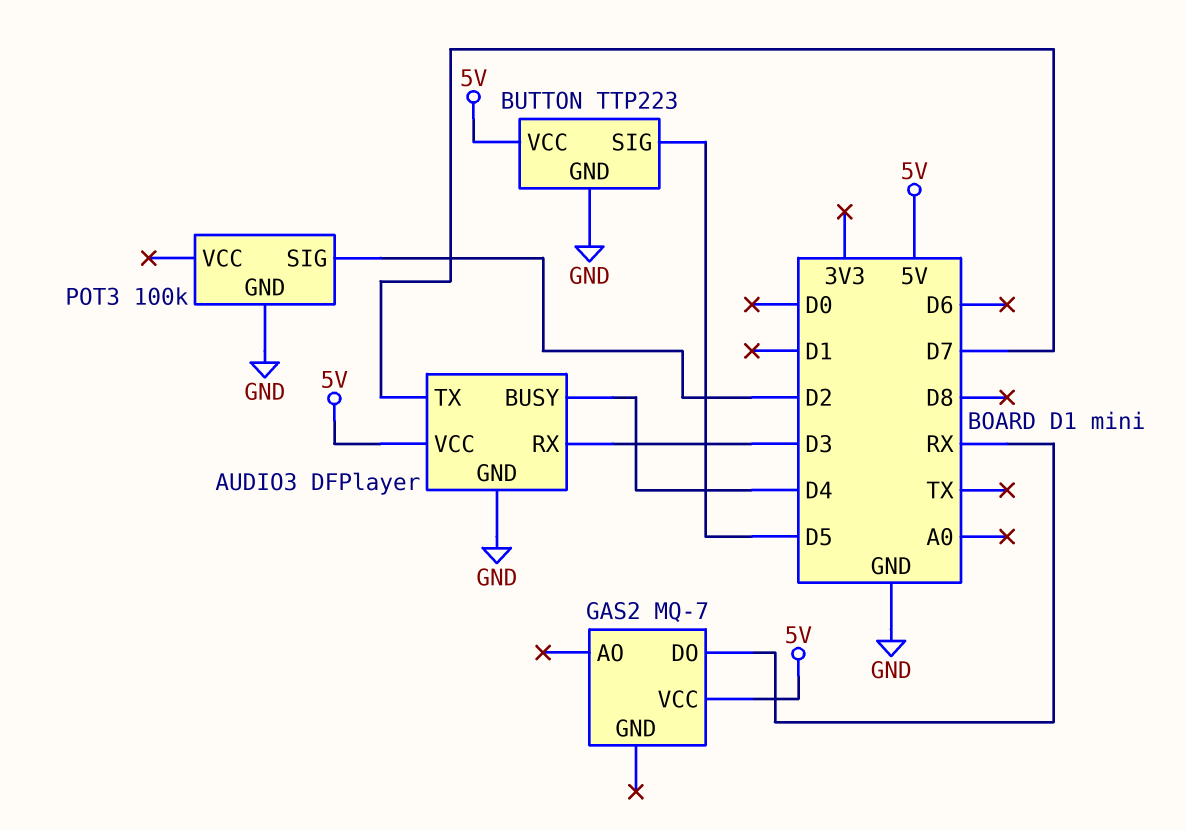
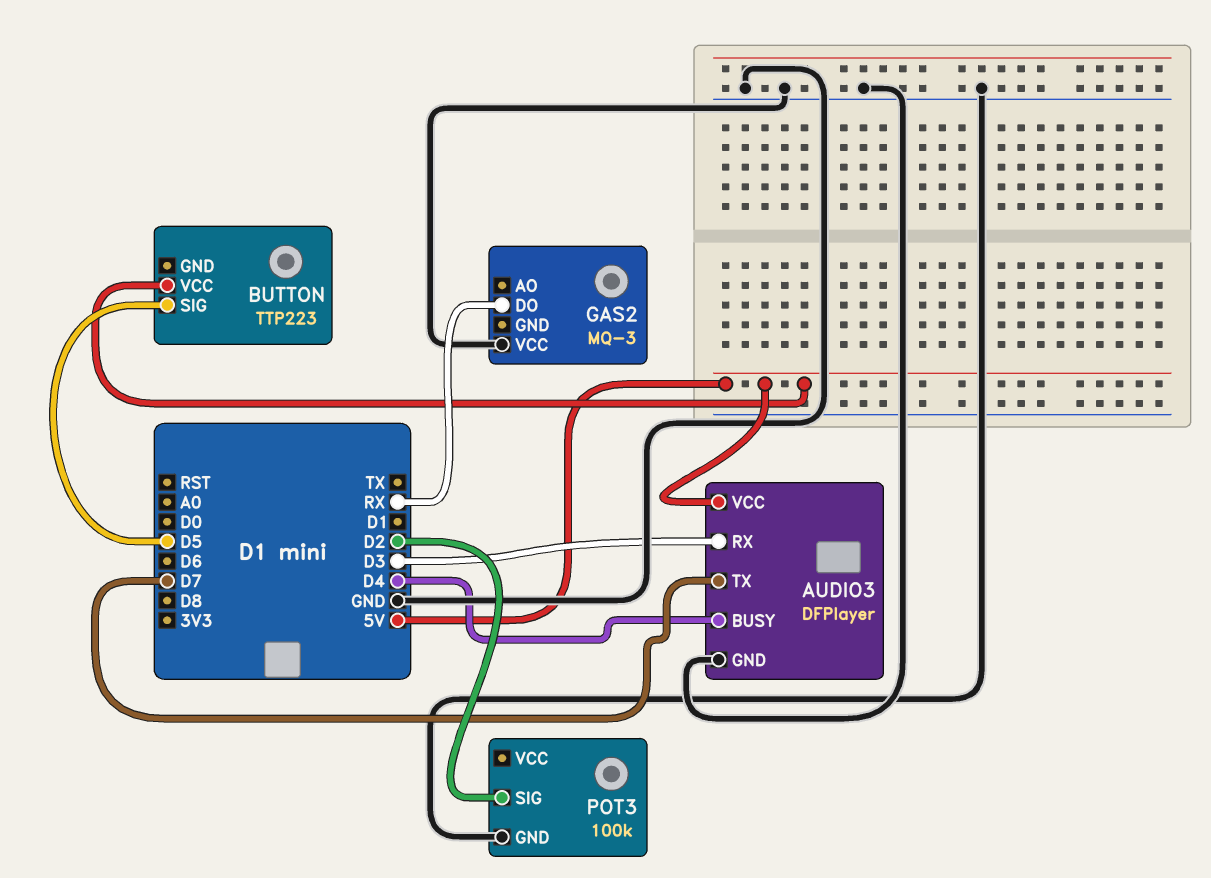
BUTTON pin GND: GND -> none
GAS2: MQ-7 -> MQ-3
GAS2 pin VCC: 5V -> GND

